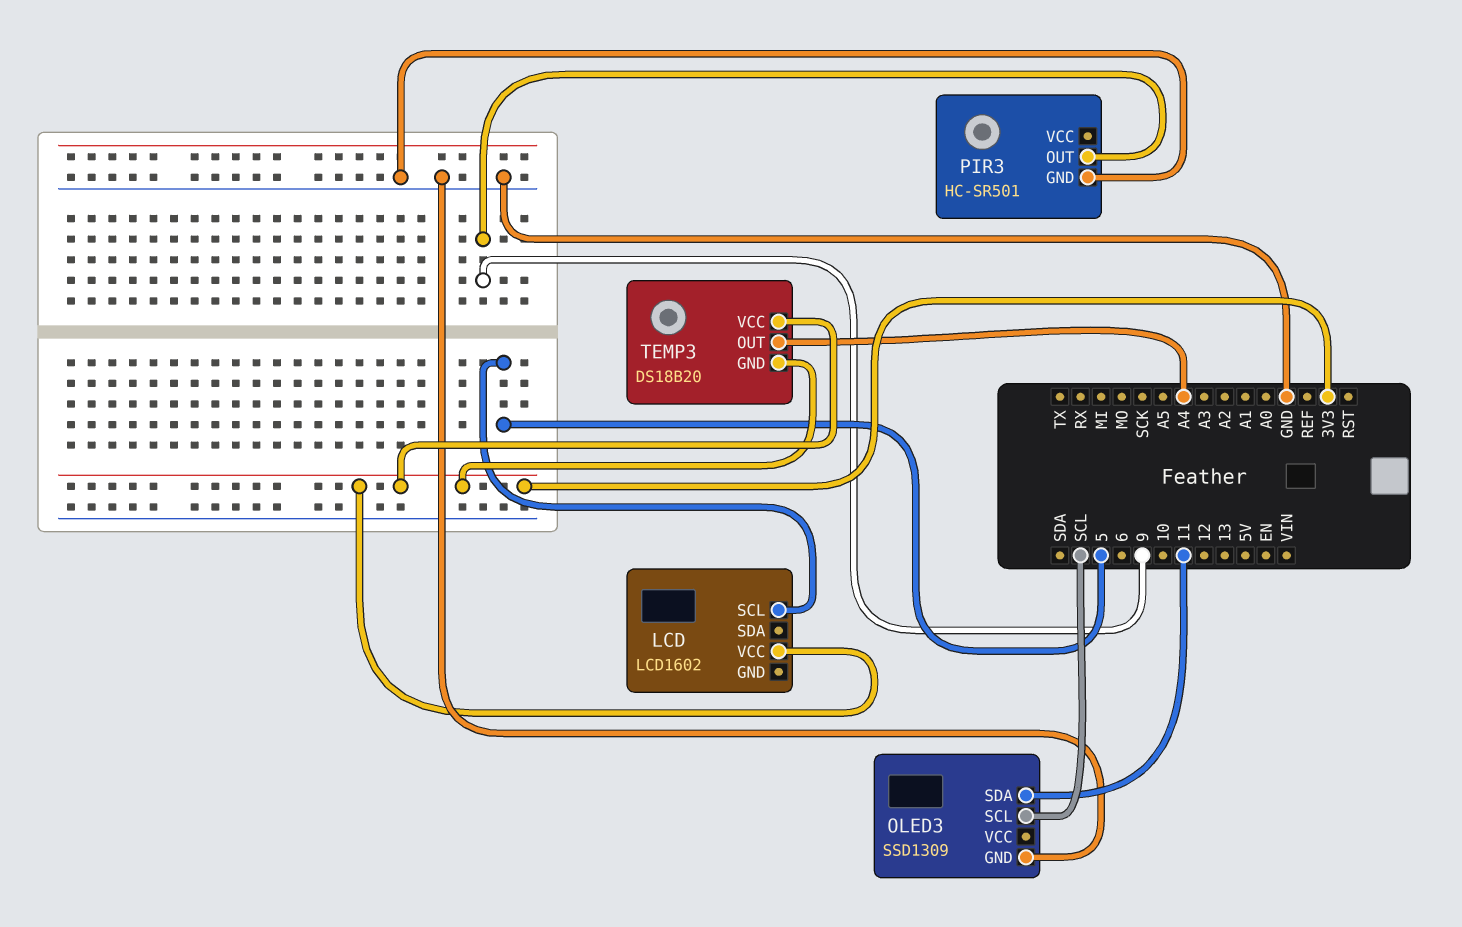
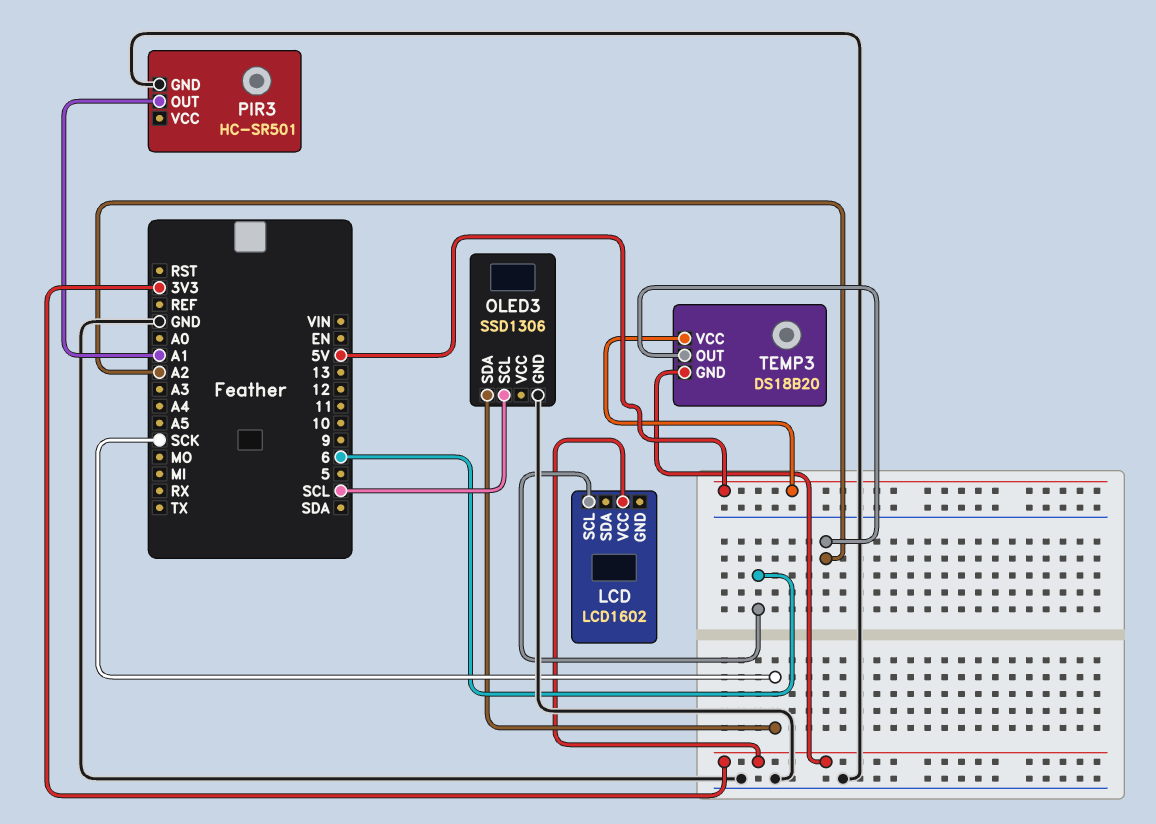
LCD pin SCL: 5 -> 6
OLED3: SSD1309 -> SSD1306
OLED3 pin SDA: 11 -> SCK
PIR3 pin OUT: 9 -> A1
TEMP3 pin OUT: A4 -> A2
TEMP3 pin VCC: 3V3 -> 5V

